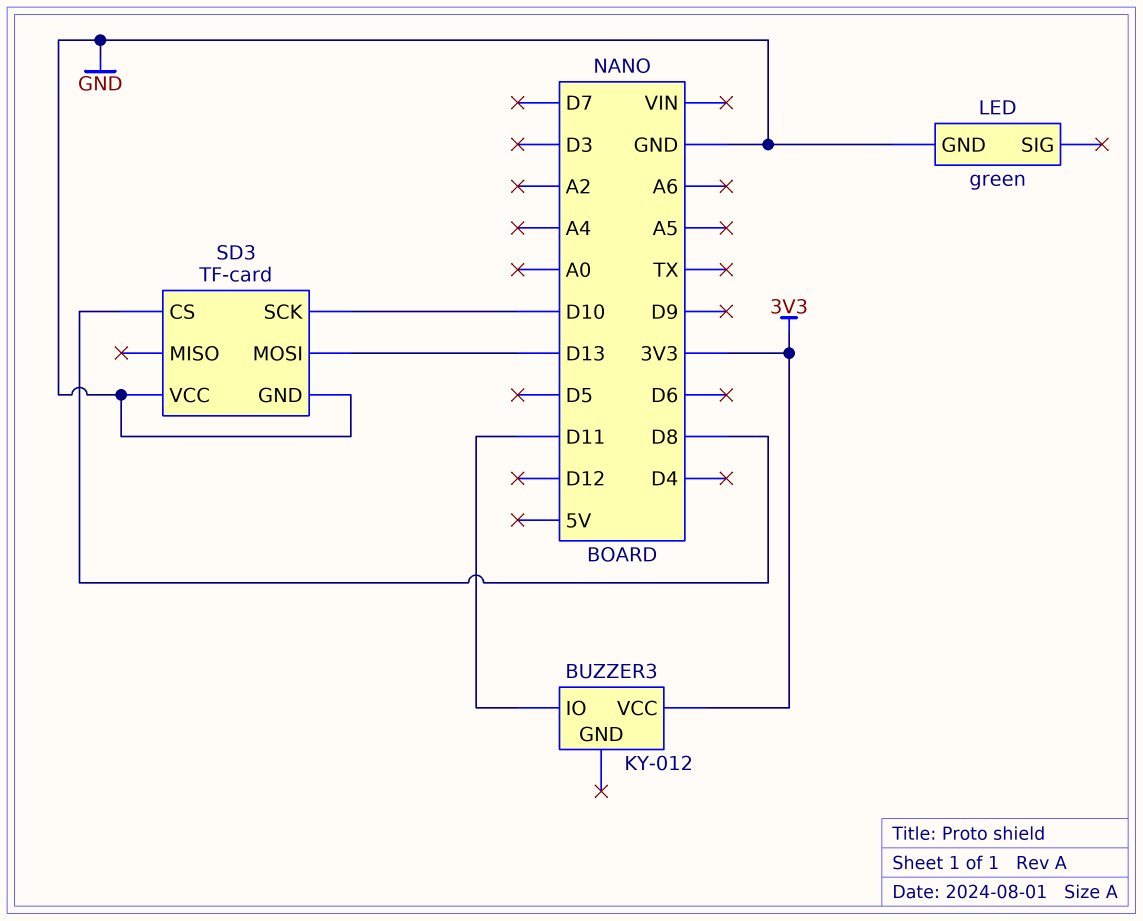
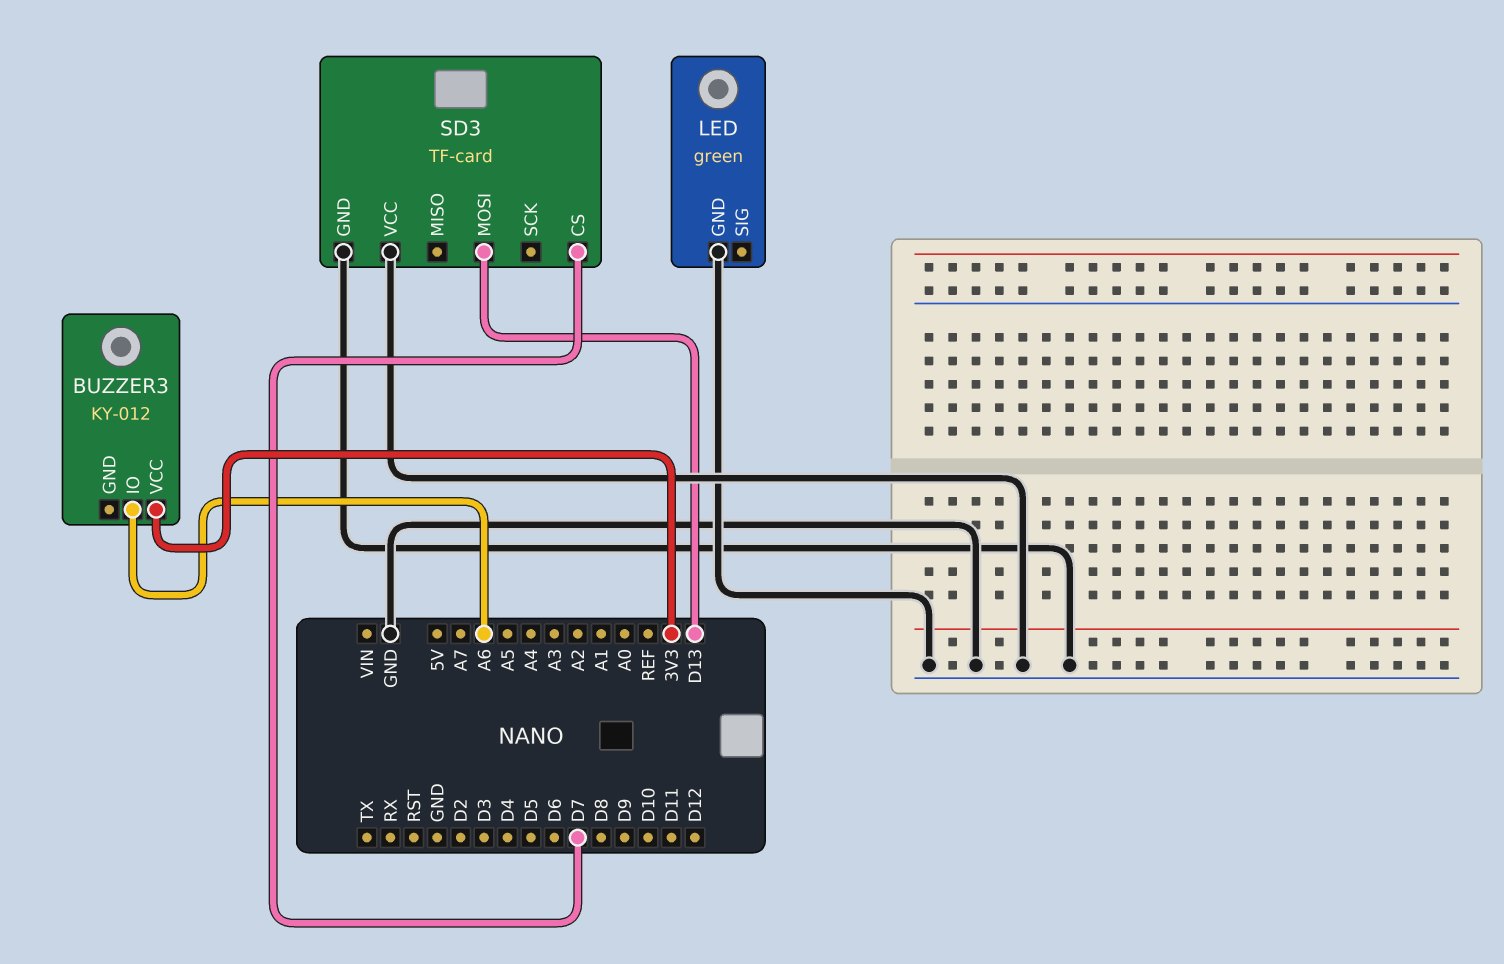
BUZZER3 pin IO: D11 -> A6
SD3 pin CS: D8 -> D7
SD3 pin SCK: D10 -> none

